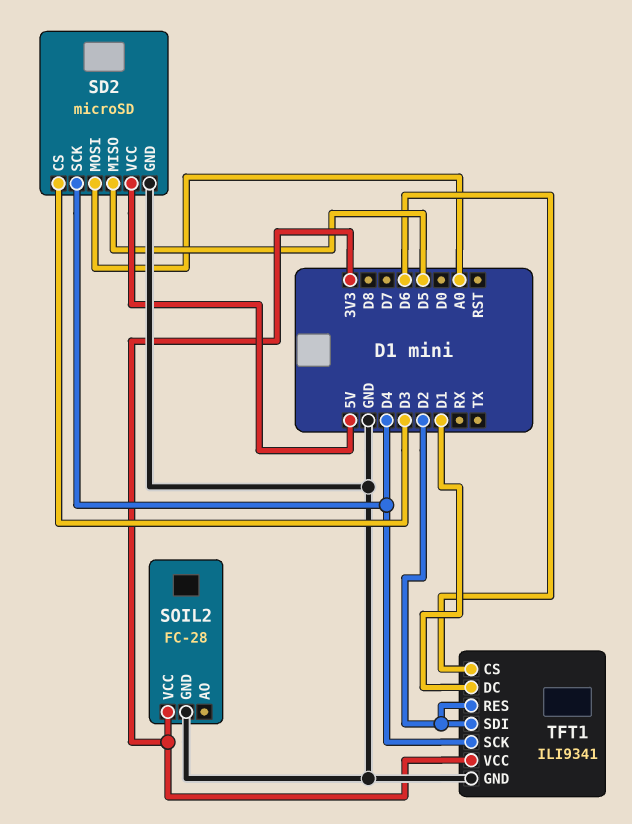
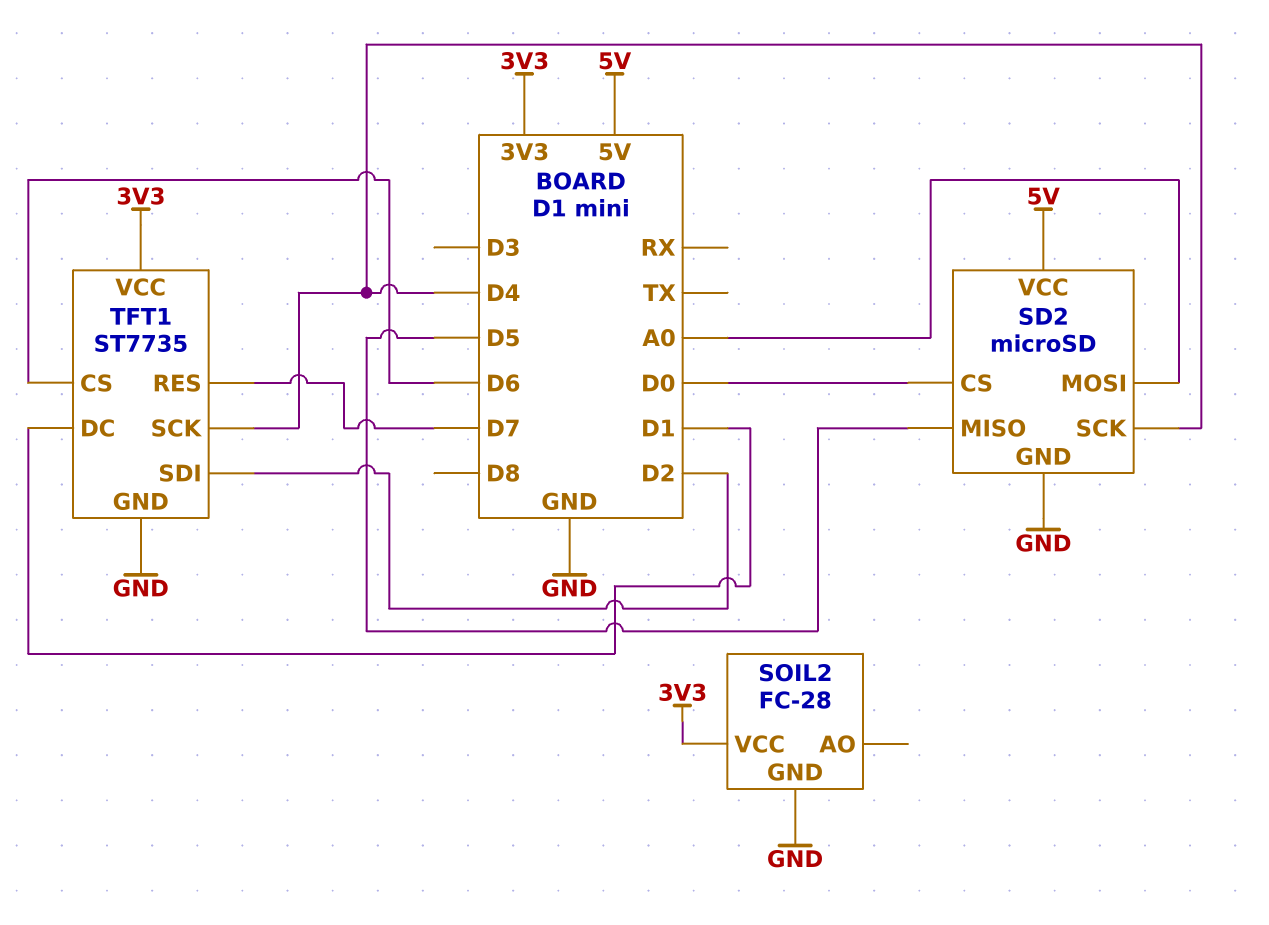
SD2 pin CS: D3 -> D0
TFT1: ILI9341 -> ST7735
TFT1 pin RES: D2 -> D7

